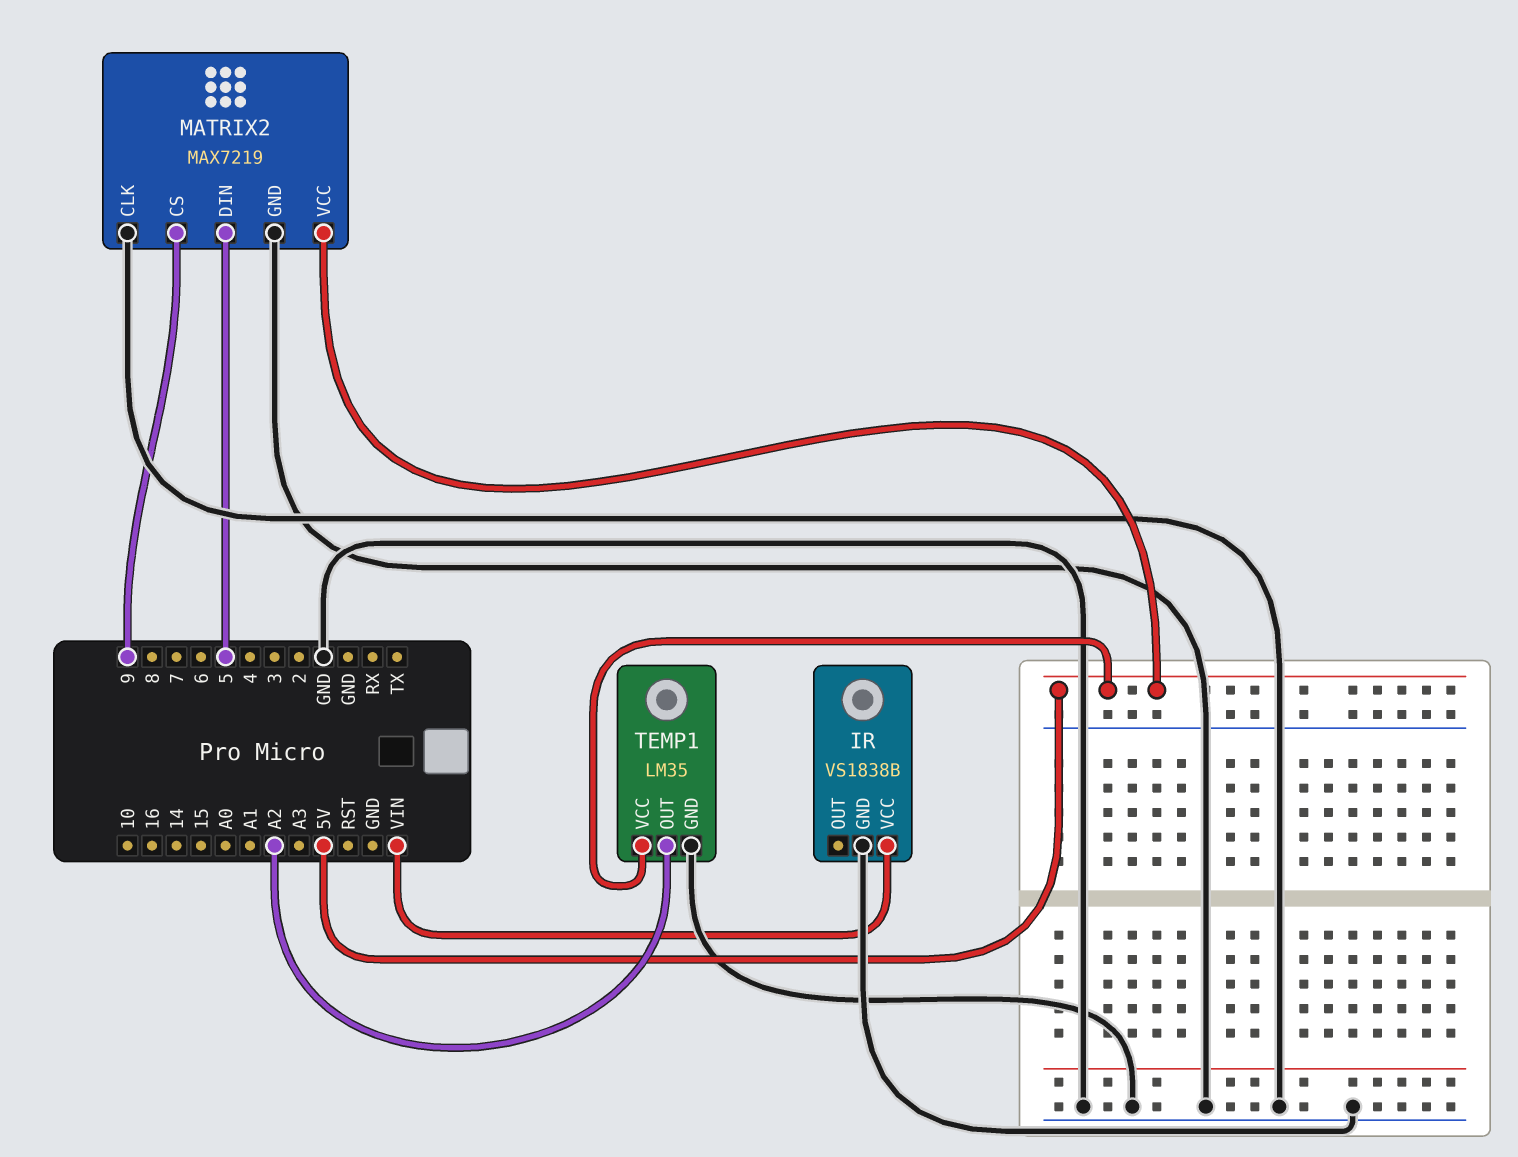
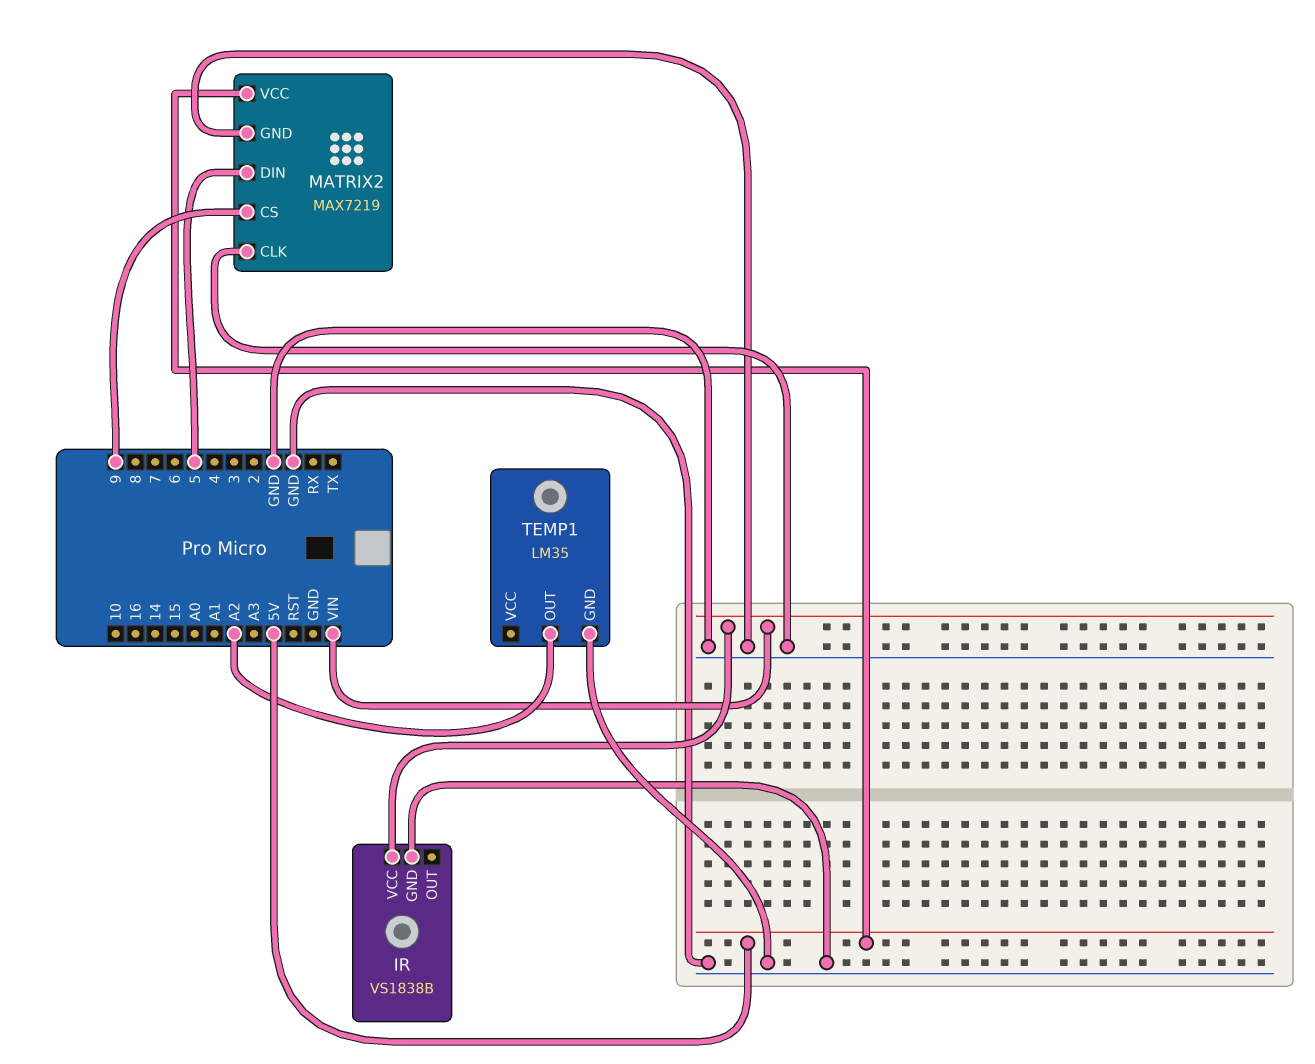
TEMP1 pin VCC: 5V -> none

